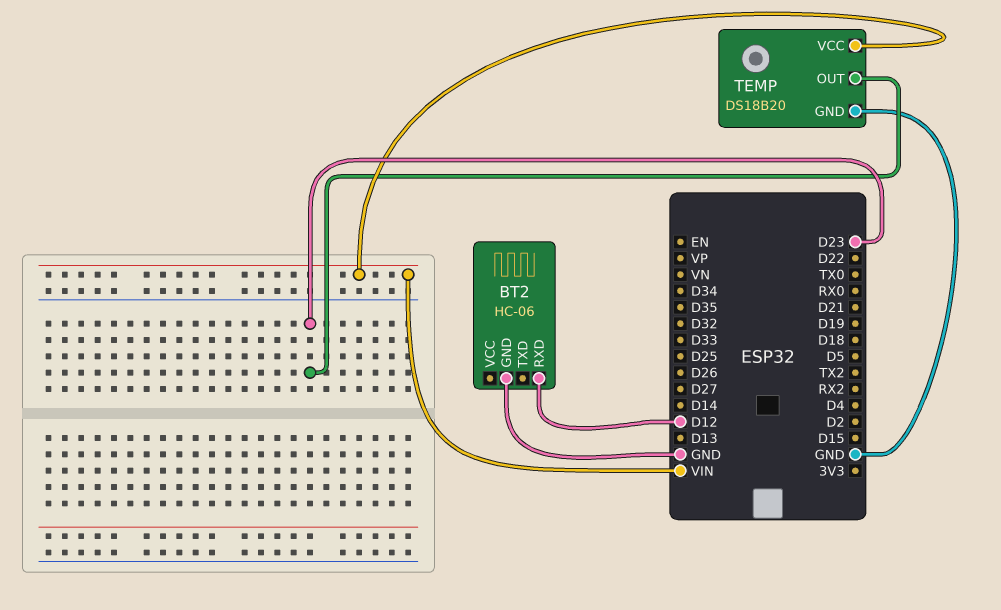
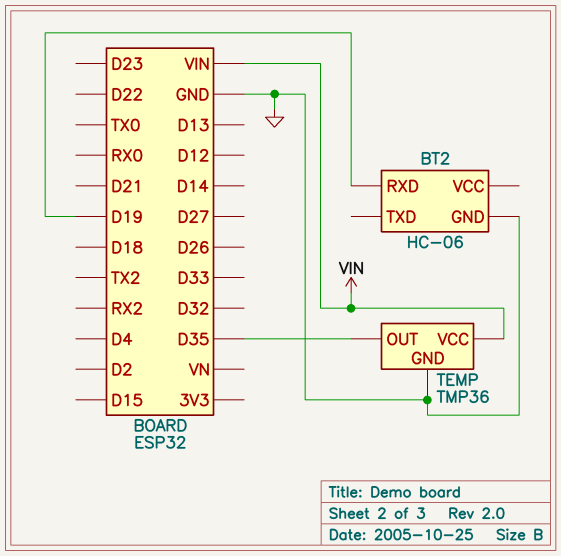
BT2 pin RXD: D12 -> D19
TEMP: DS18B20 -> TMP36
TEMP pin OUT: D23 -> D35

